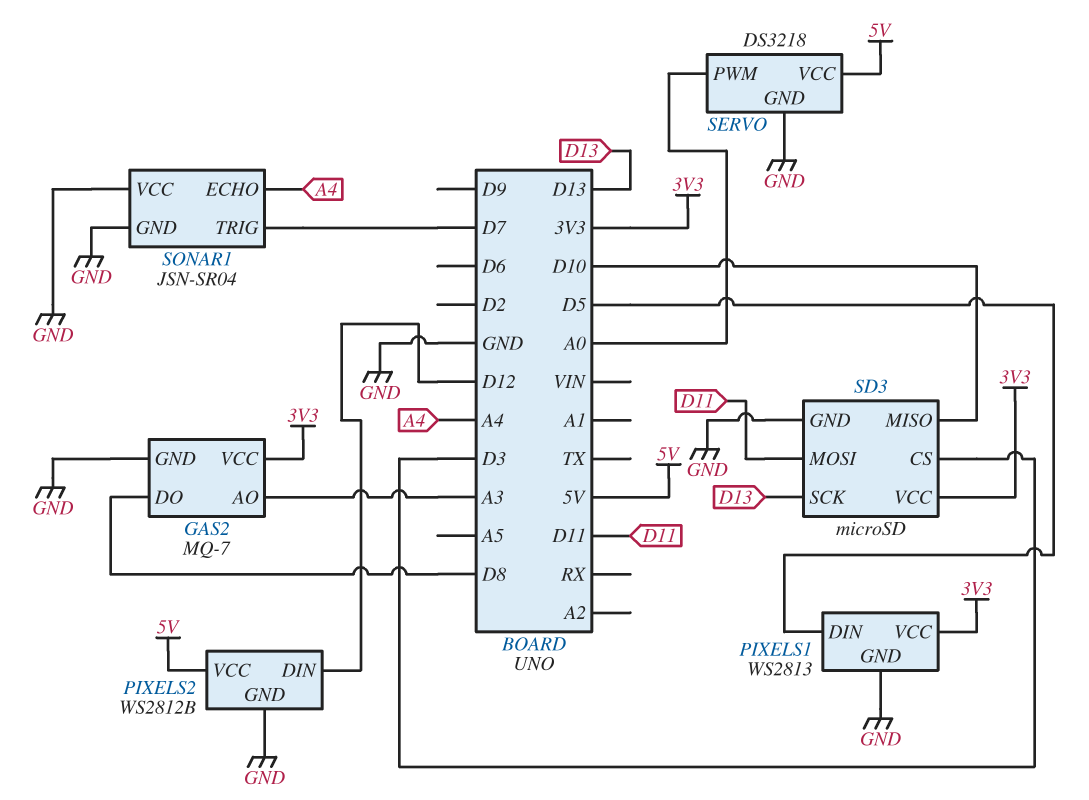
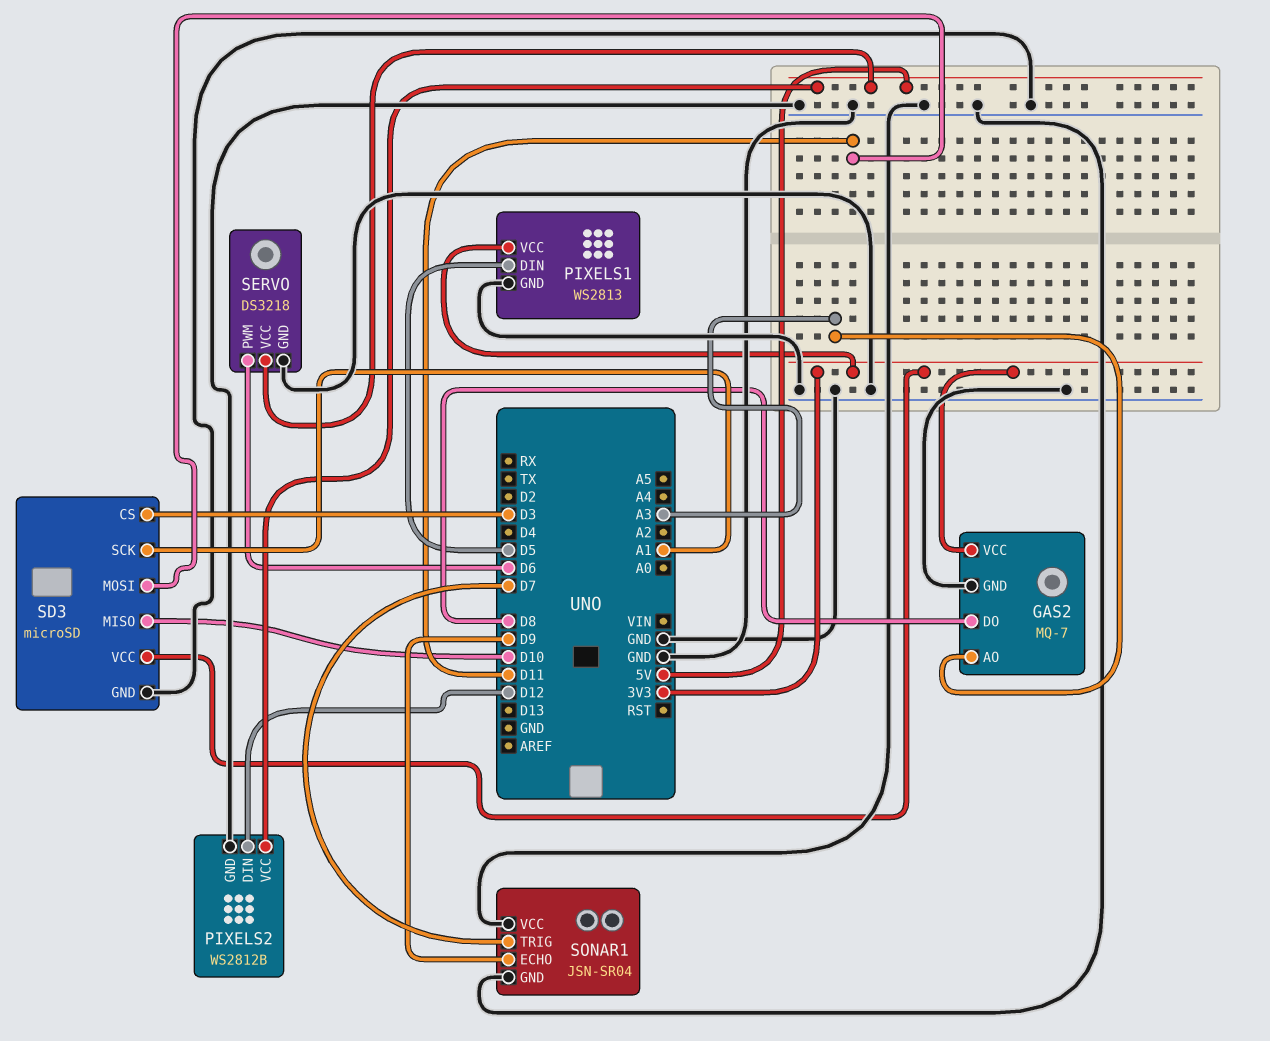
SD3 pin SCK: D13 -> A1
SERVO pin PWM: A0 -> D6
SONAR1 pin ECHO: A4 -> D9

